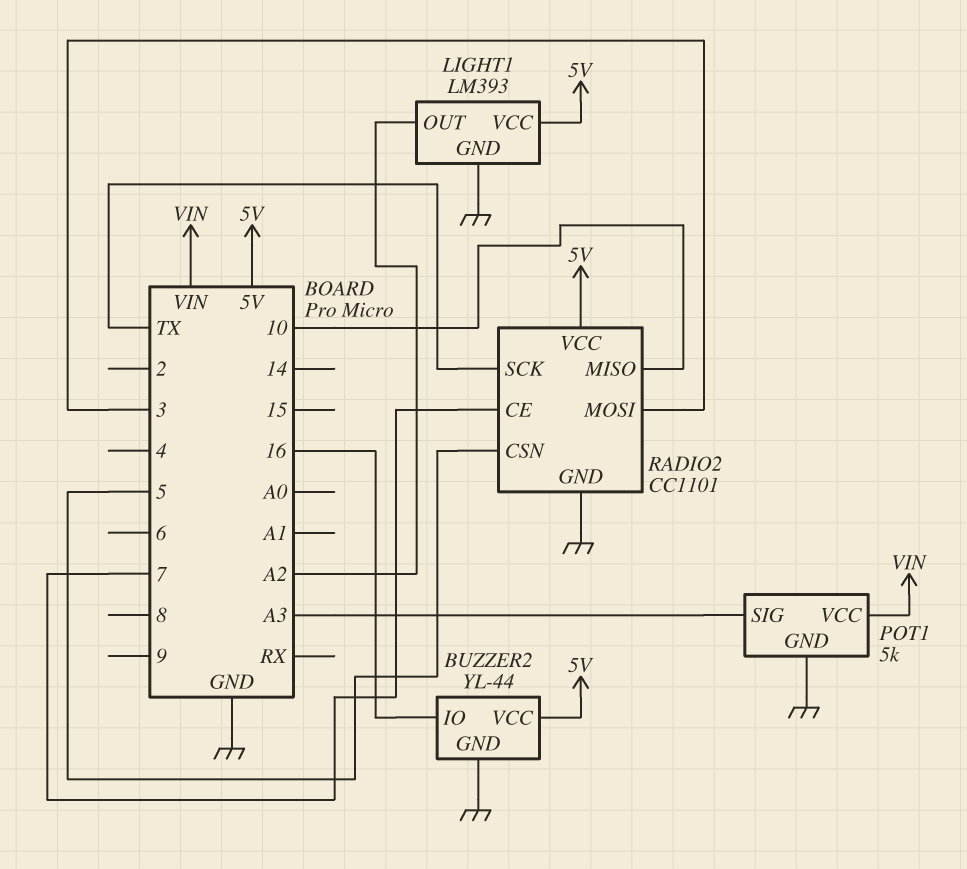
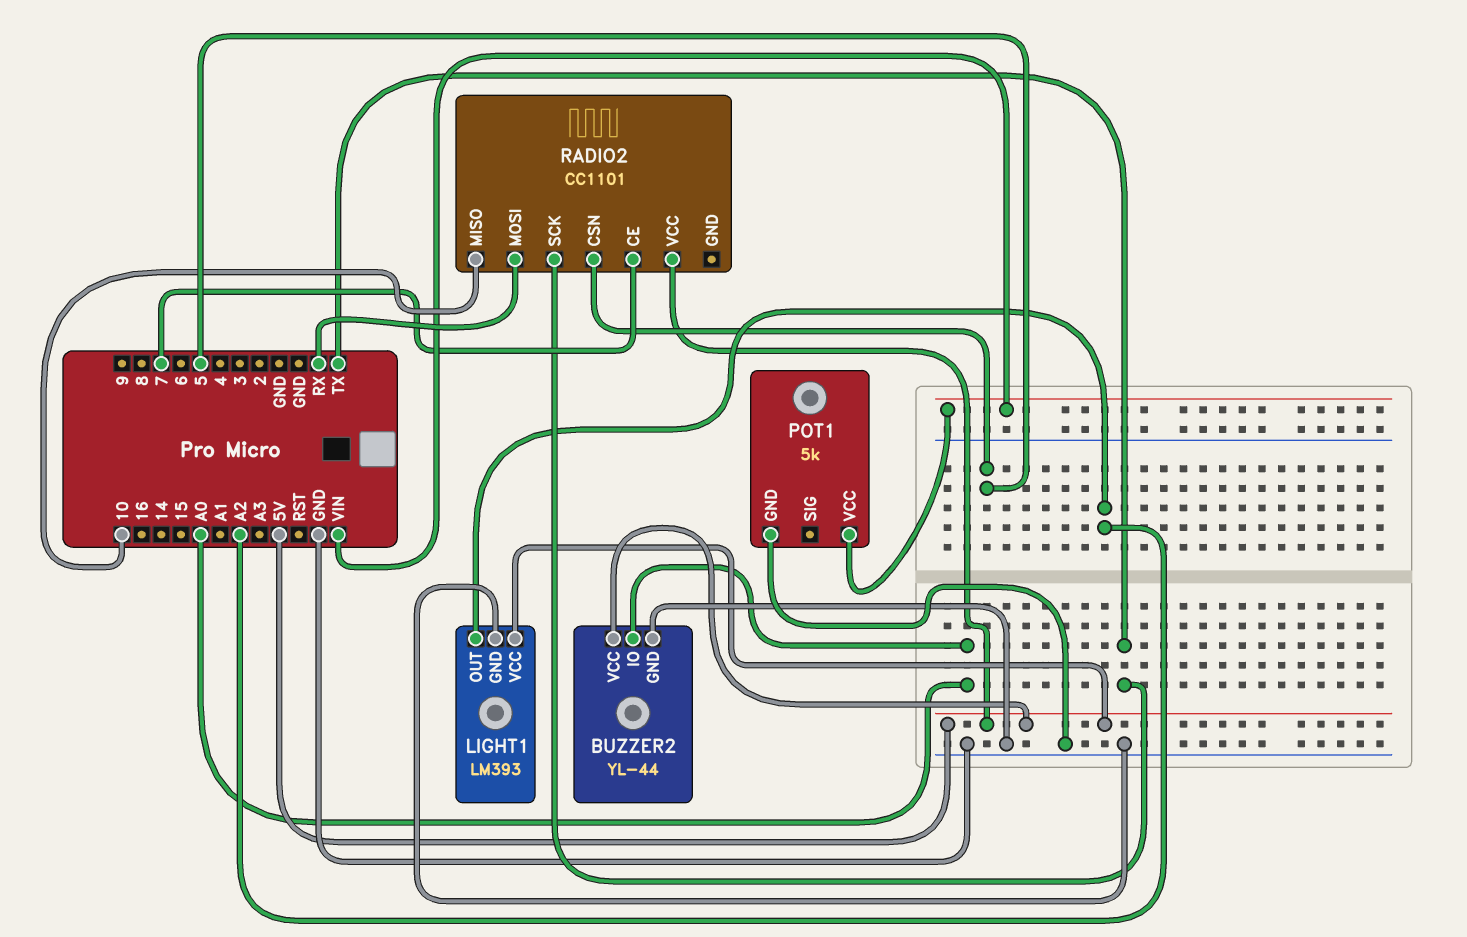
BUZZER2 pin IO: 16 -> A0
POT1 pin SIG: A3 -> none
RADIO2 pin GND: GND -> none
RADIO2 pin MOSI: 3 -> RX

